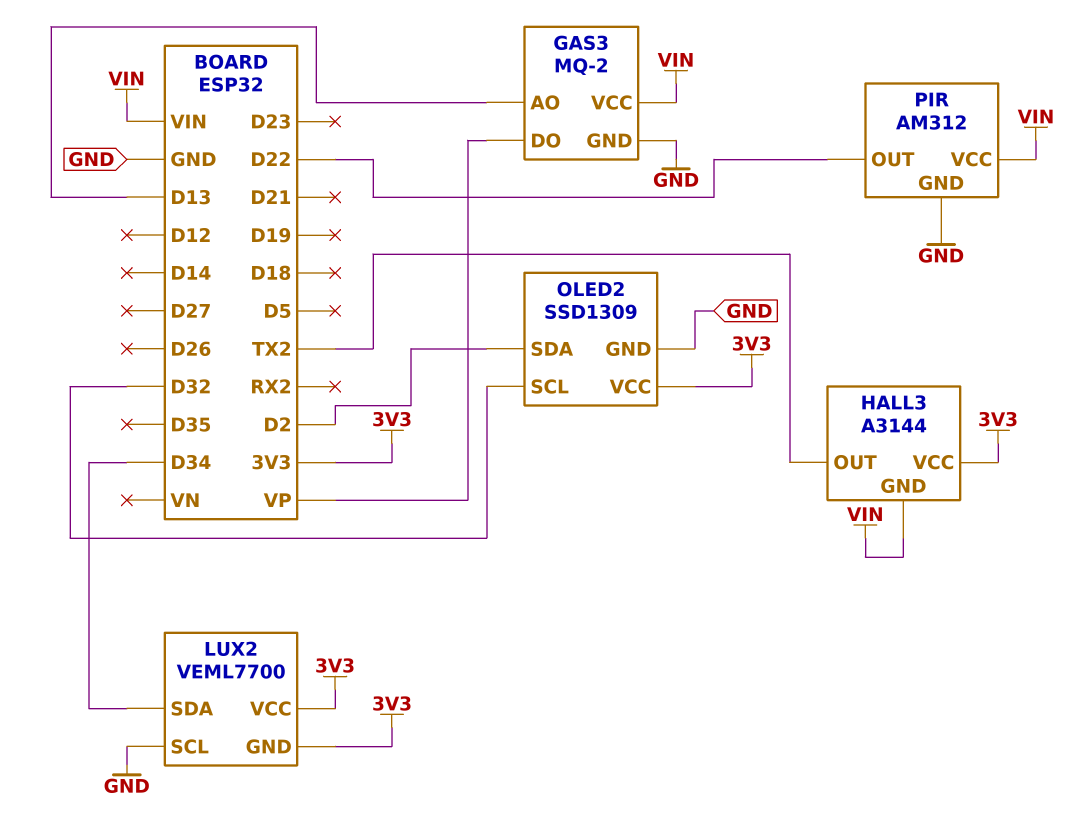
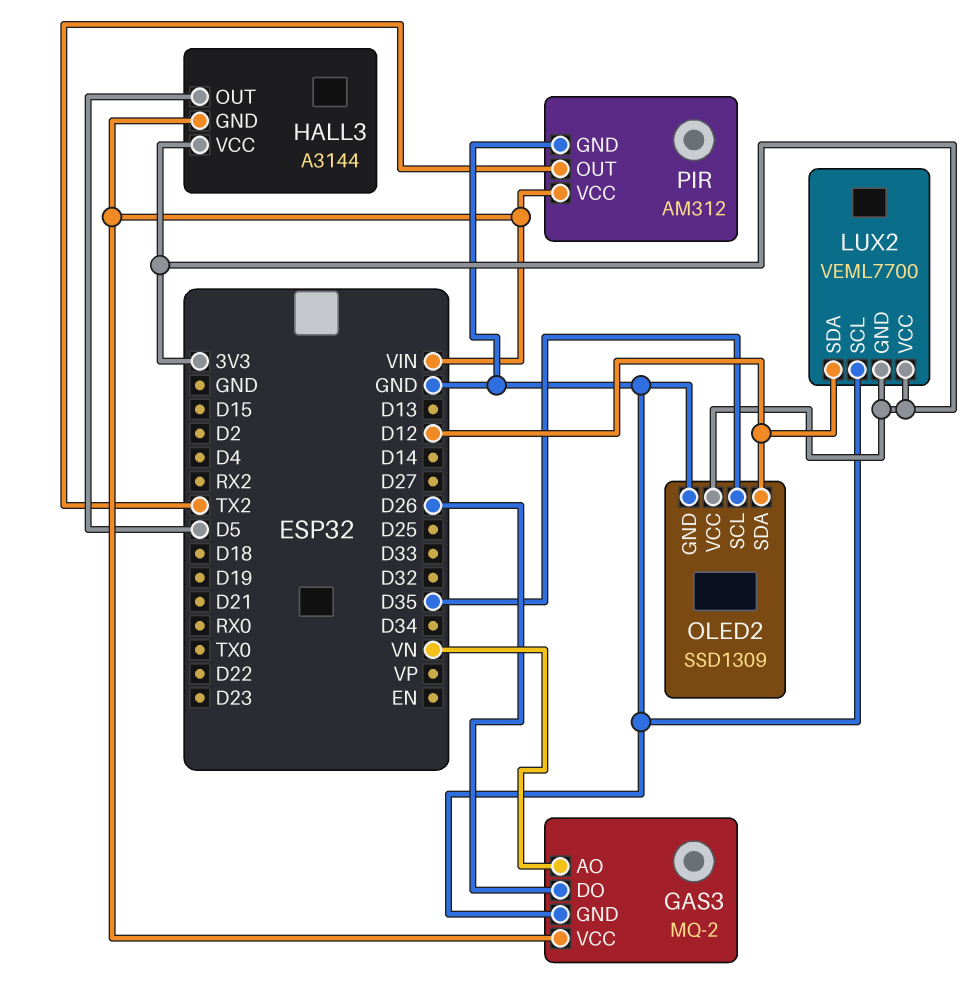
GAS3 pin AO: D13 -> VN
GAS3 pin DO: VP -> D26
HALL3 pin OUT: TX2 -> D5
LUX2 pin SDA: D34 -> D12
OLED2 pin SCL: D32 -> D35
OLED2 pin SDA: D2 -> D12
PIR pin OUT: D22 -> TX2

